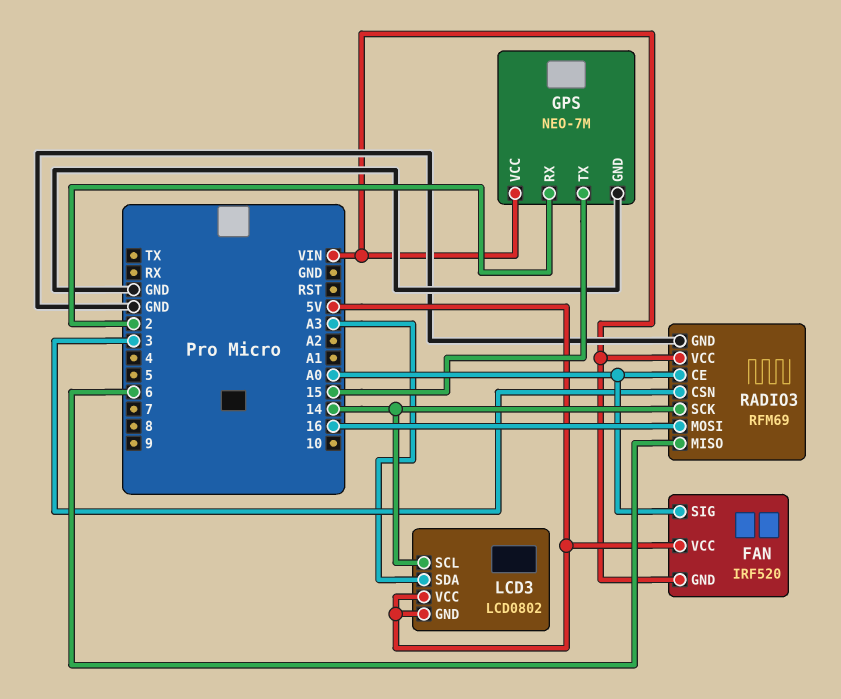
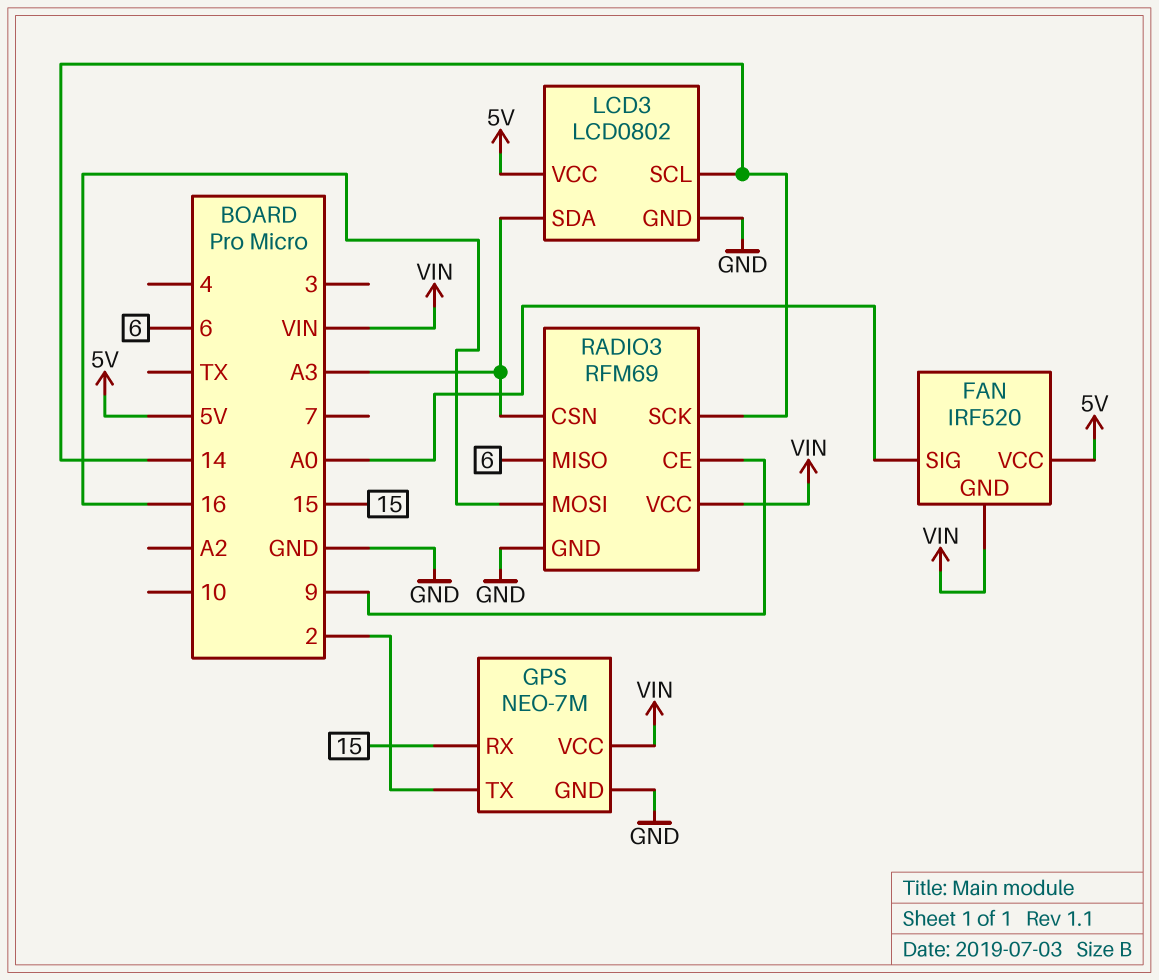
GPS pin RX: 2 -> 15
GPS pin TX: 15 -> 2
LCD3 pin GND: 5V -> GND
RADIO3 pin CE: A0 -> 9
RADIO3 pin CSN: 3 -> A3

